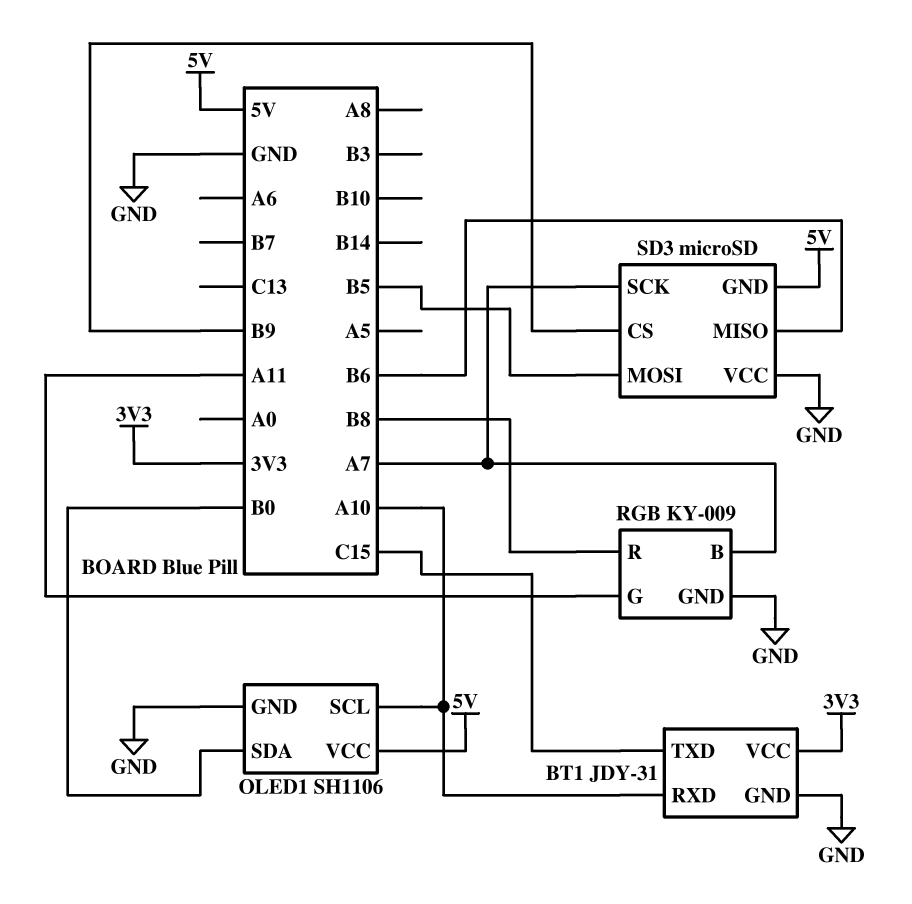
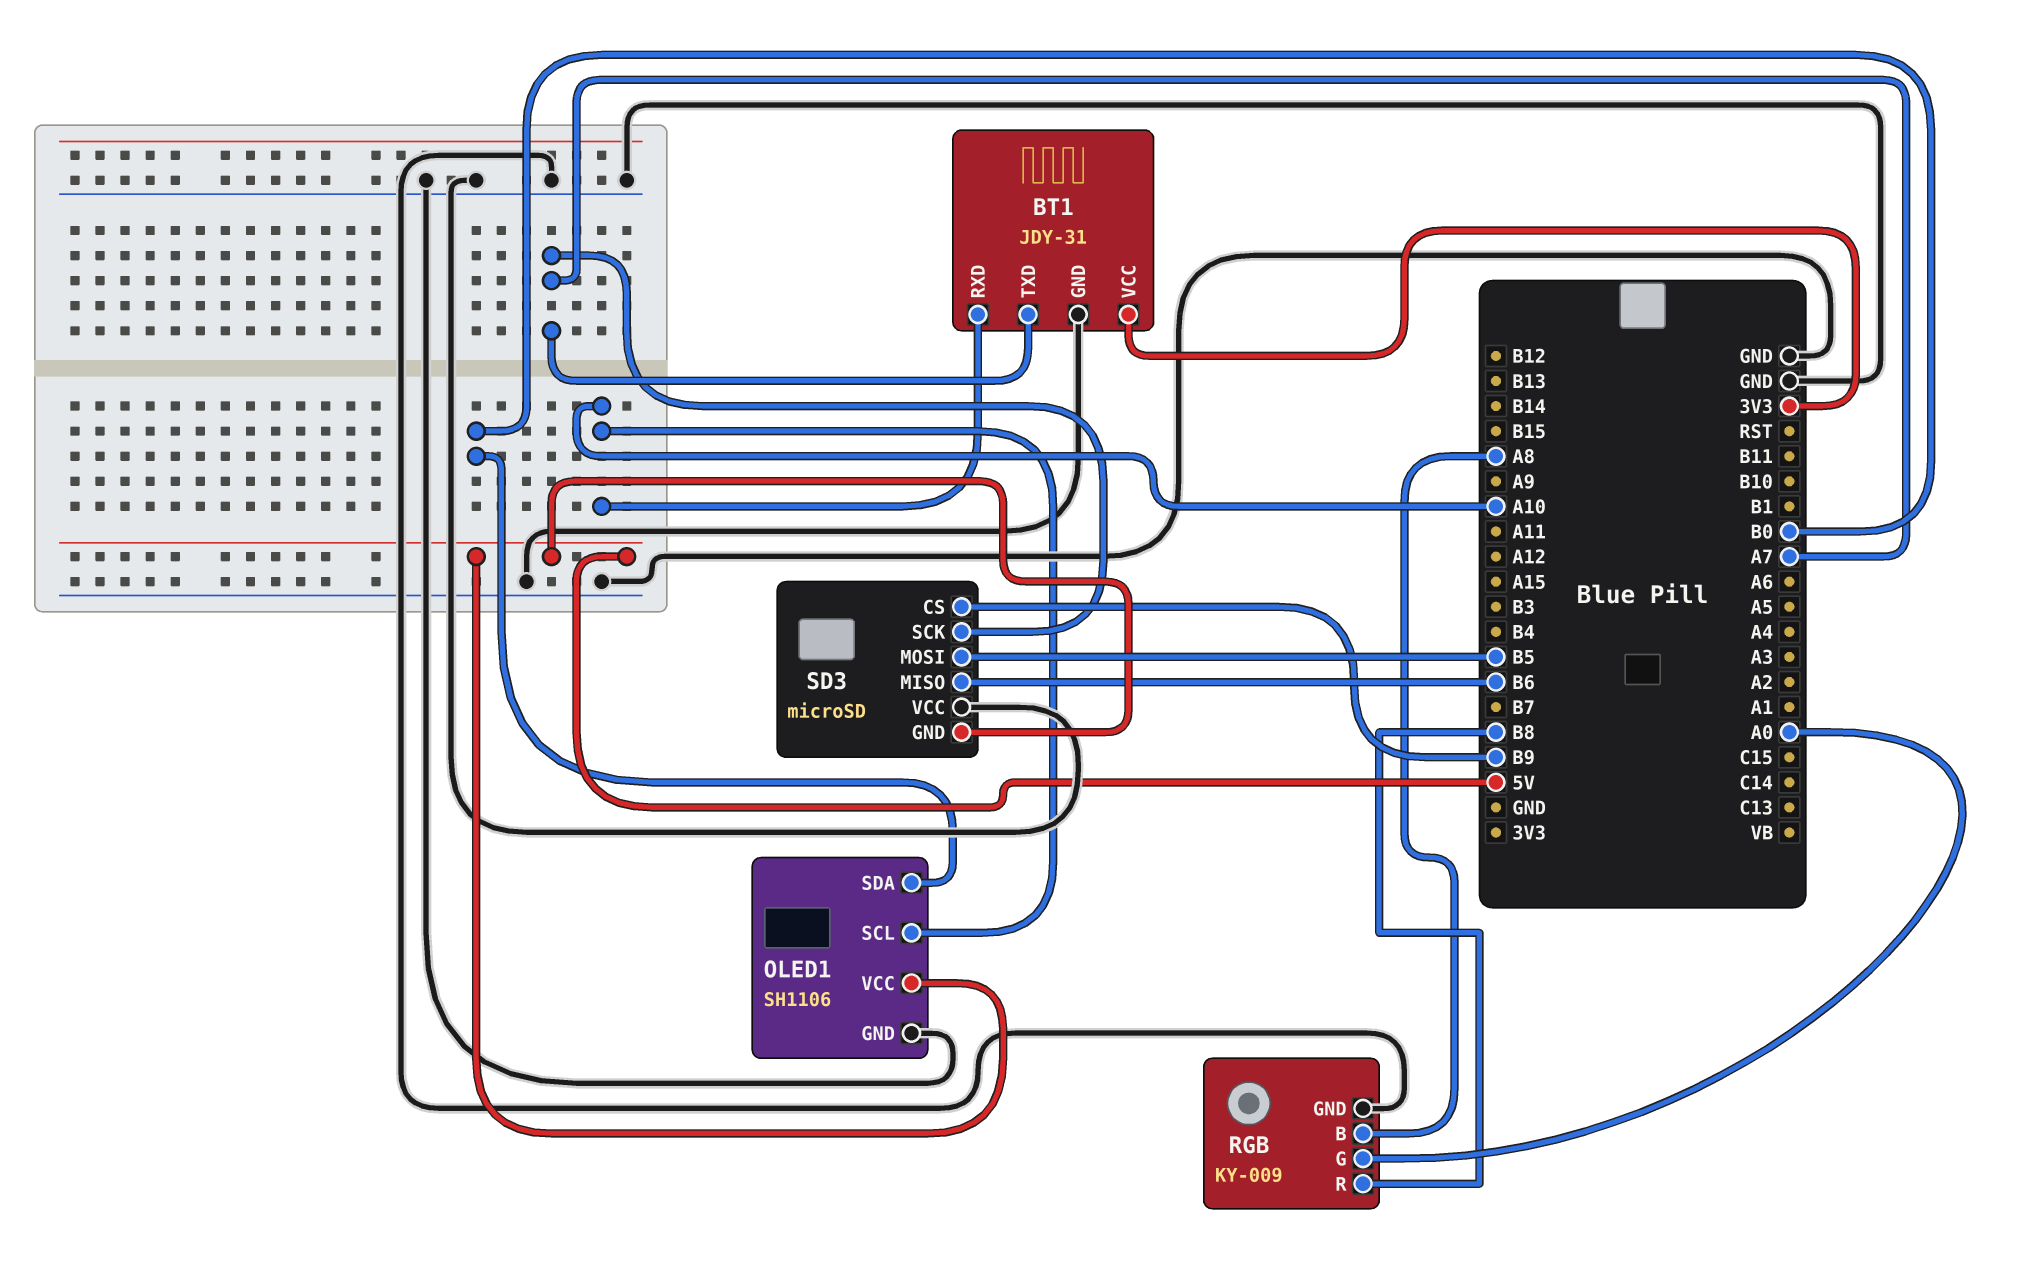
BT1 pin TXD: C15 -> A7
RGB pin B: A7 -> A8
RGB pin G: A11 -> A0

